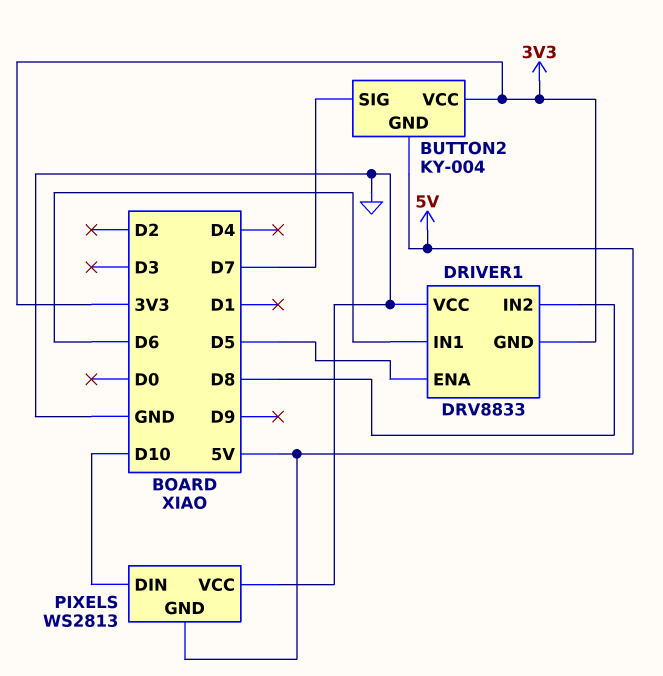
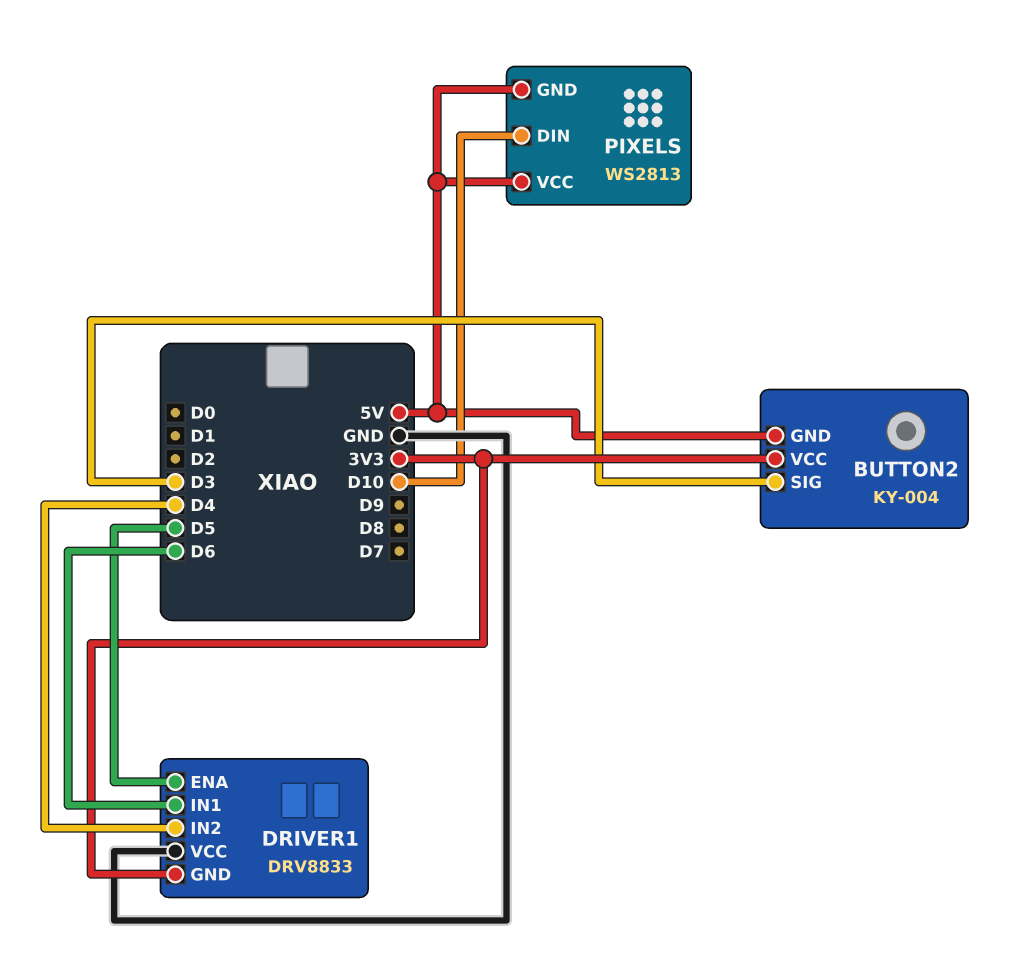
BUTTON2 pin SIG: D7 -> D3
DRIVER1 pin IN2: D8 -> D4
PIXELS pin VCC: GND -> 5V

